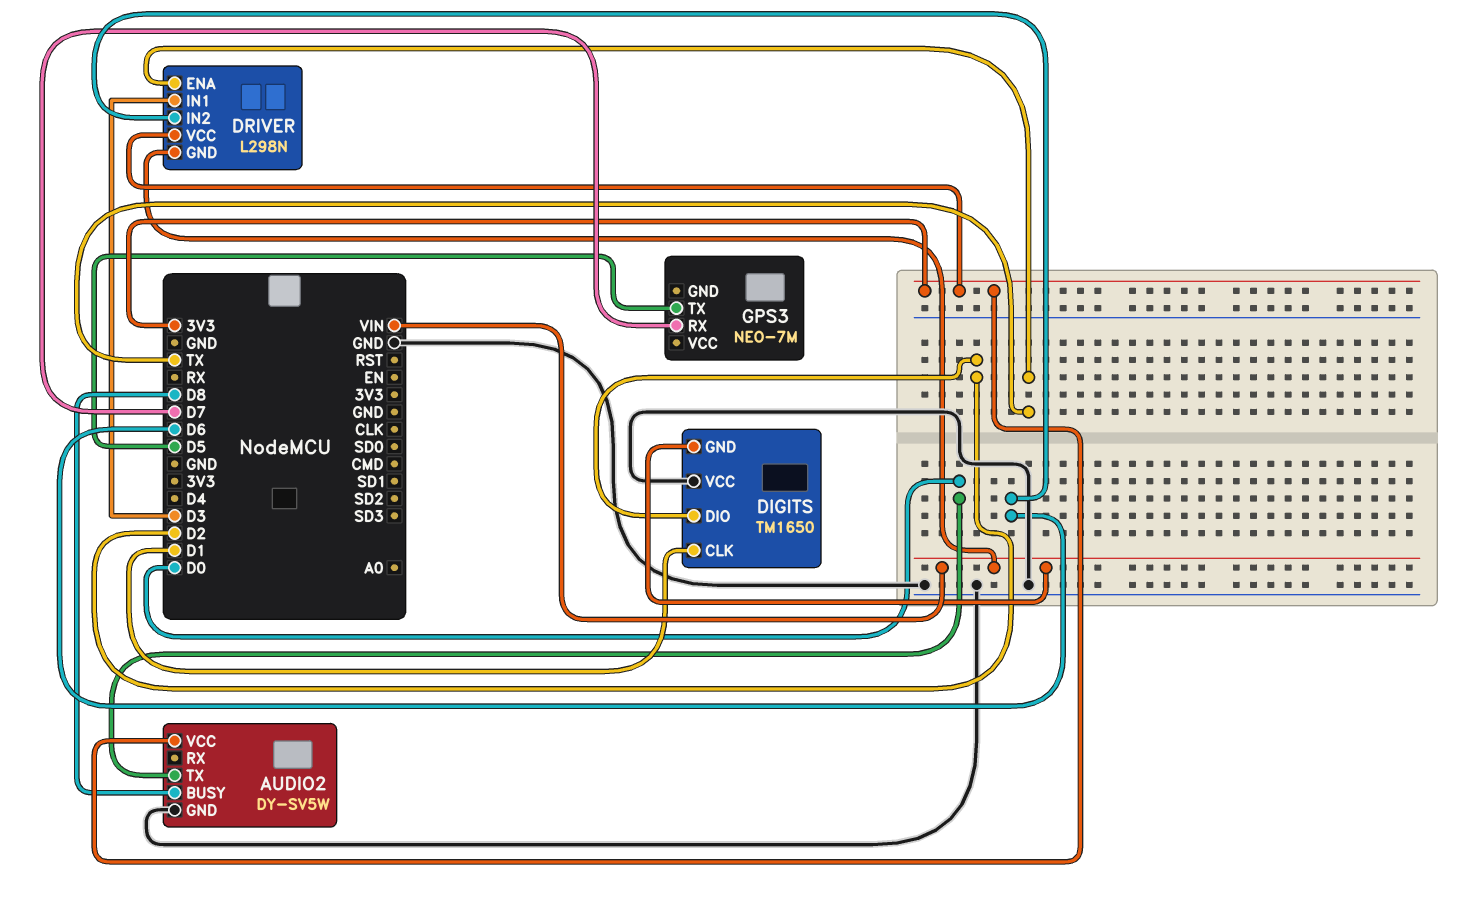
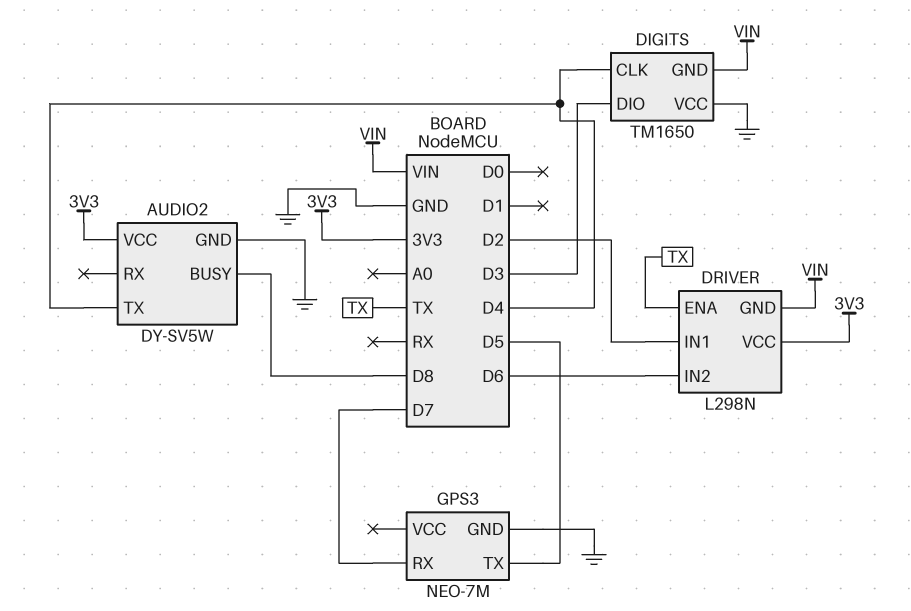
AUDIO2 pin TX: D0 -> D4
DIGITS pin CLK: D1 -> D4
DIGITS pin DIO: D2 -> D3
DRIVER pin IN1: D3 -> D2
GPS3 pin GND: none -> GND

